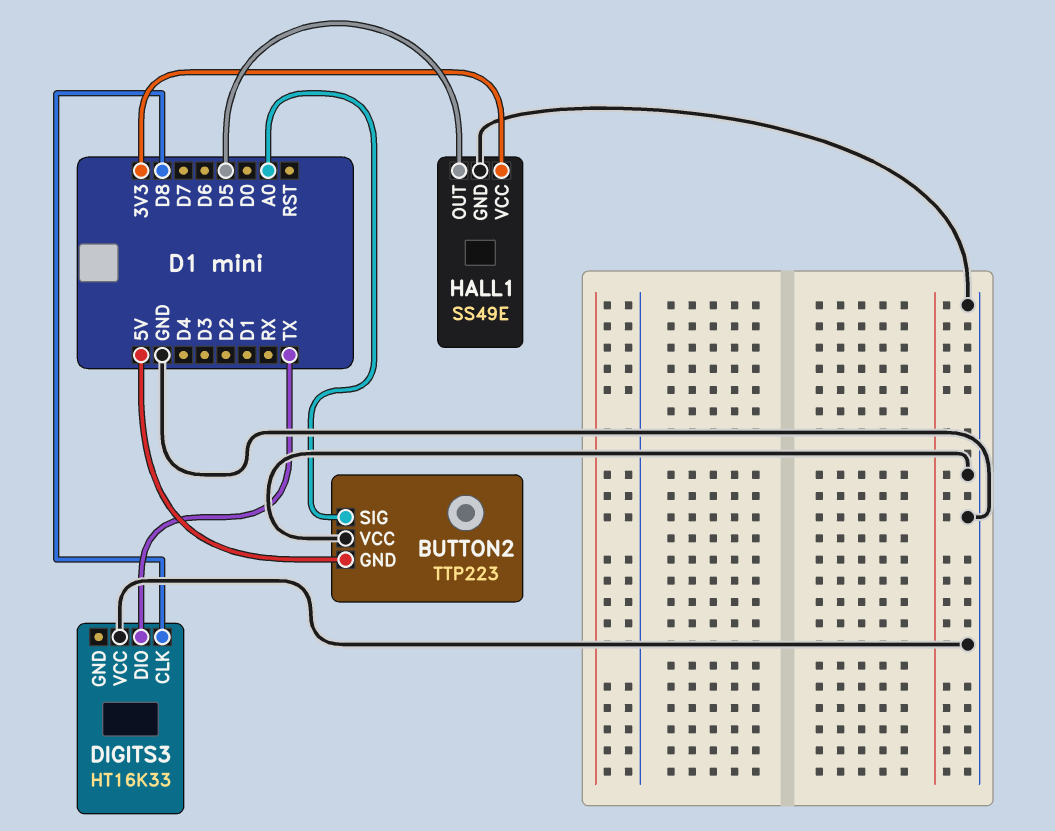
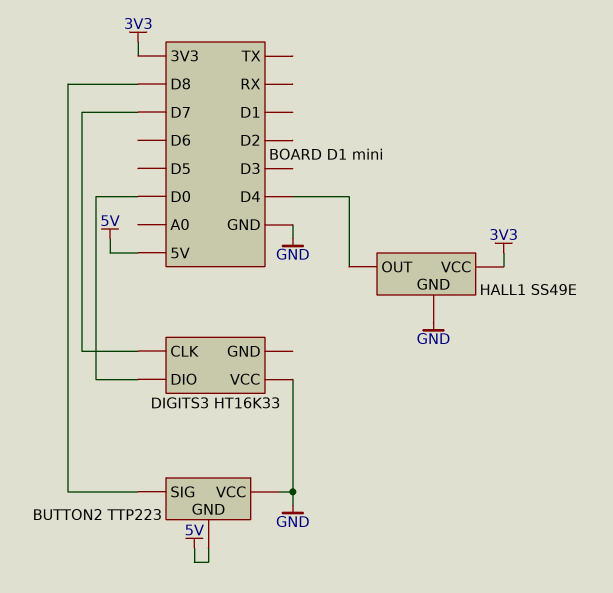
BUTTON2 pin SIG: A0 -> D8
DIGITS3 pin CLK: D8 -> D7
DIGITS3 pin DIO: TX -> D0
HALL1 pin OUT: D5 -> D4

